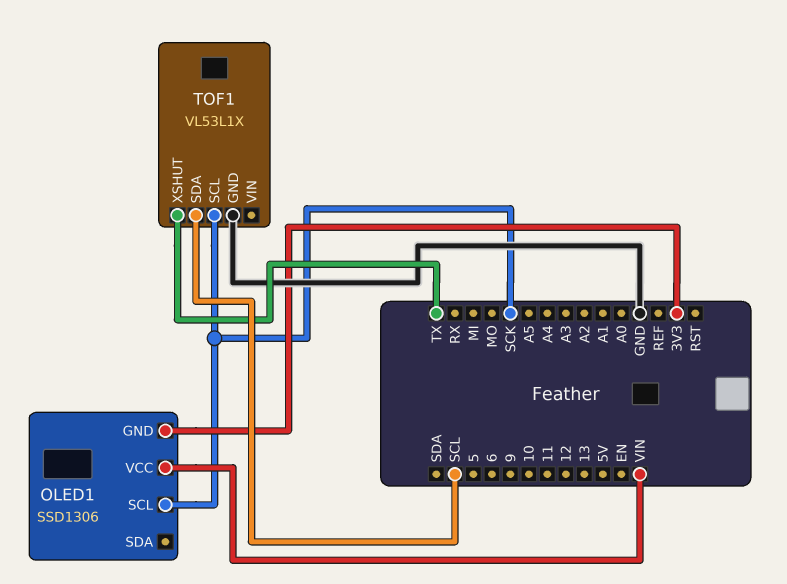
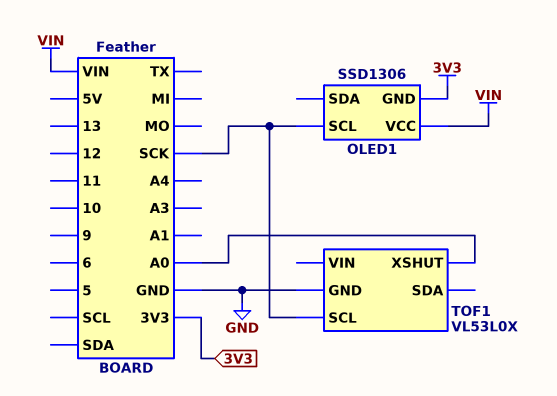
TOF1: VL53L1X -> VL53L0X
TOF1 pin SDA: SCL -> none
TOF1 pin XSHUT: TX -> A0

